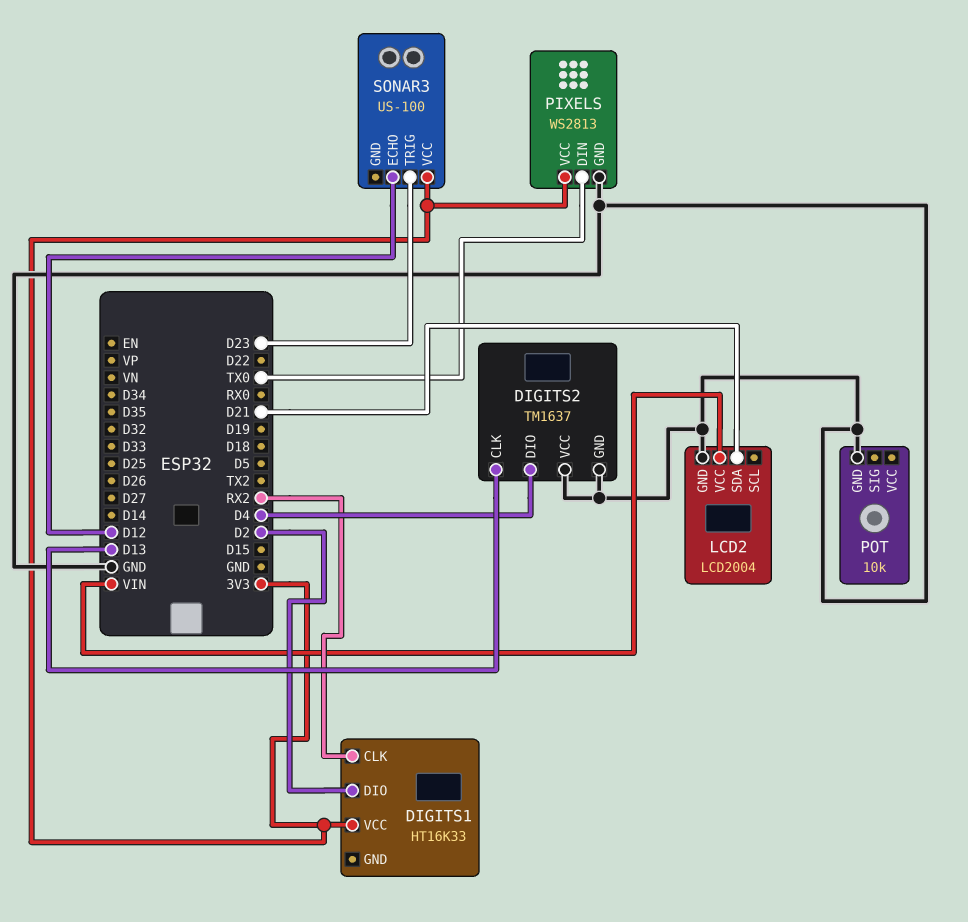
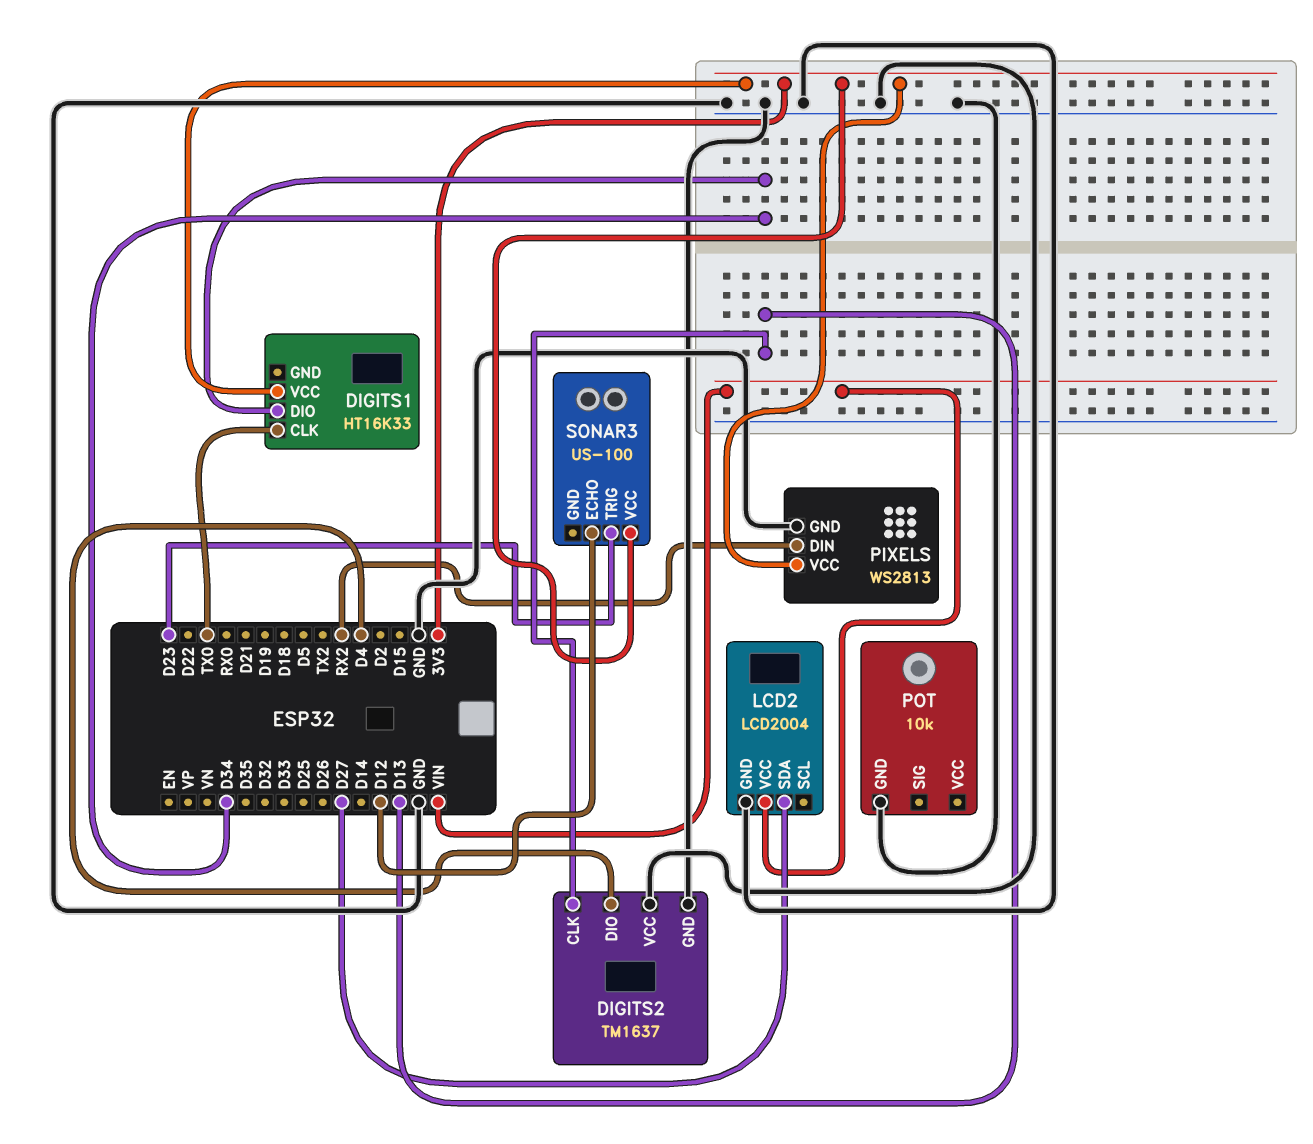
DIGITS1 pin CLK: RX2 -> TX0
DIGITS1 pin DIO: D2 -> D34
LCD2 pin SDA: D21 -> D27
PIXELS pin DIN: TX0 -> RX2

